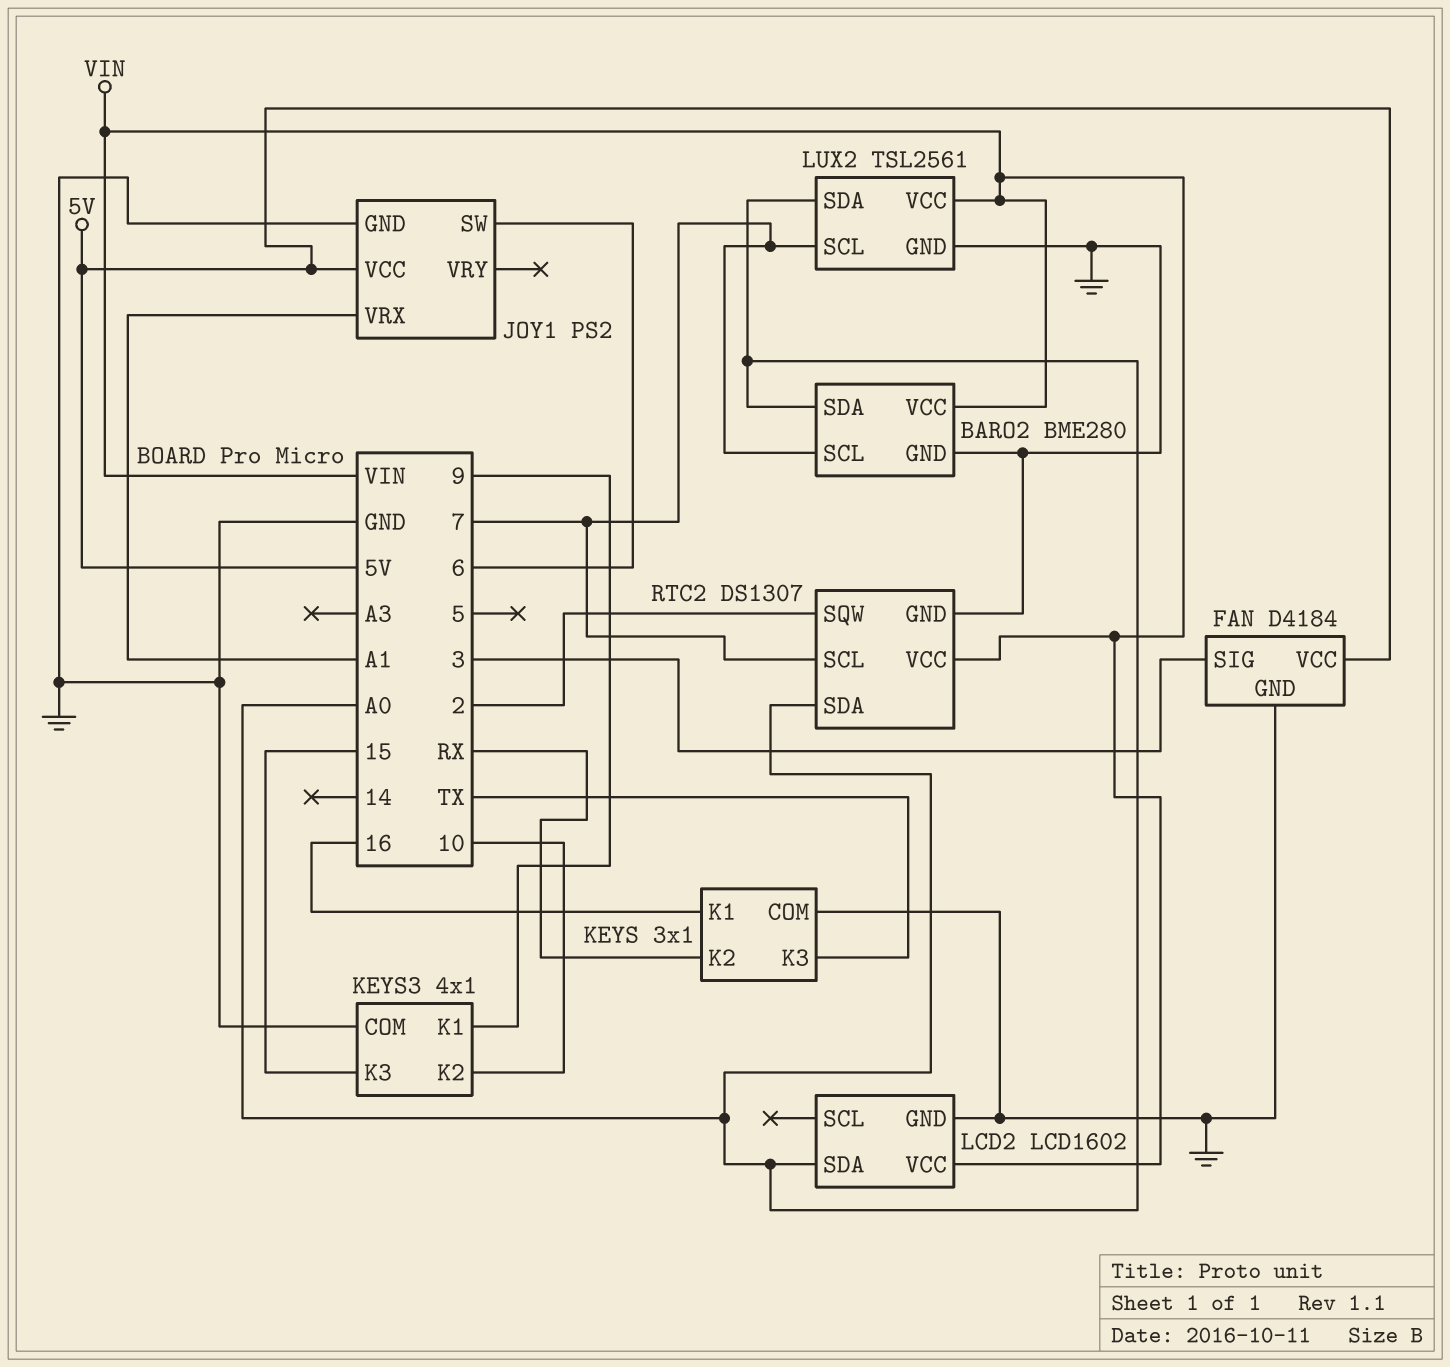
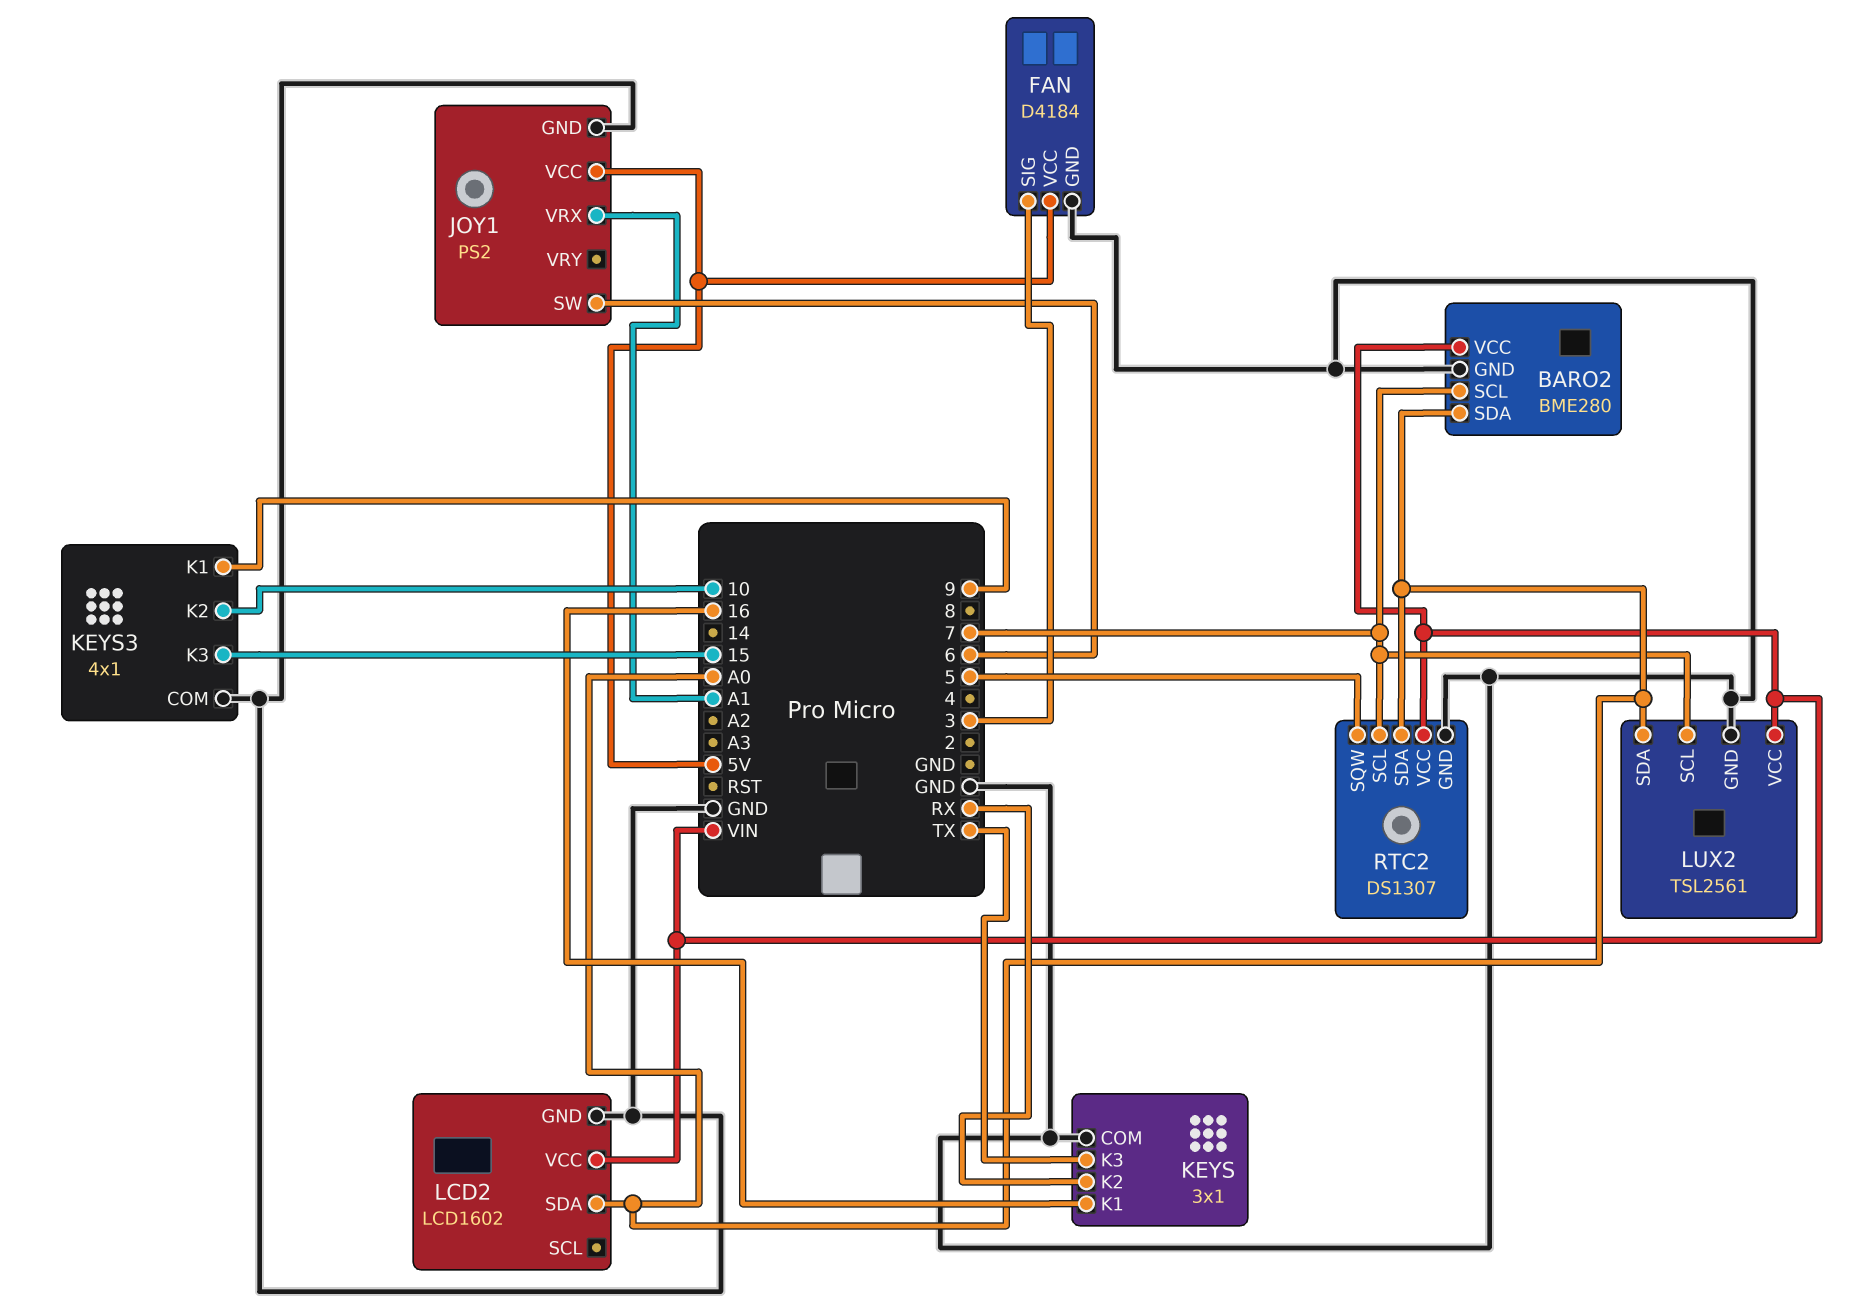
RTC2 pin SQW: 2 -> 5

